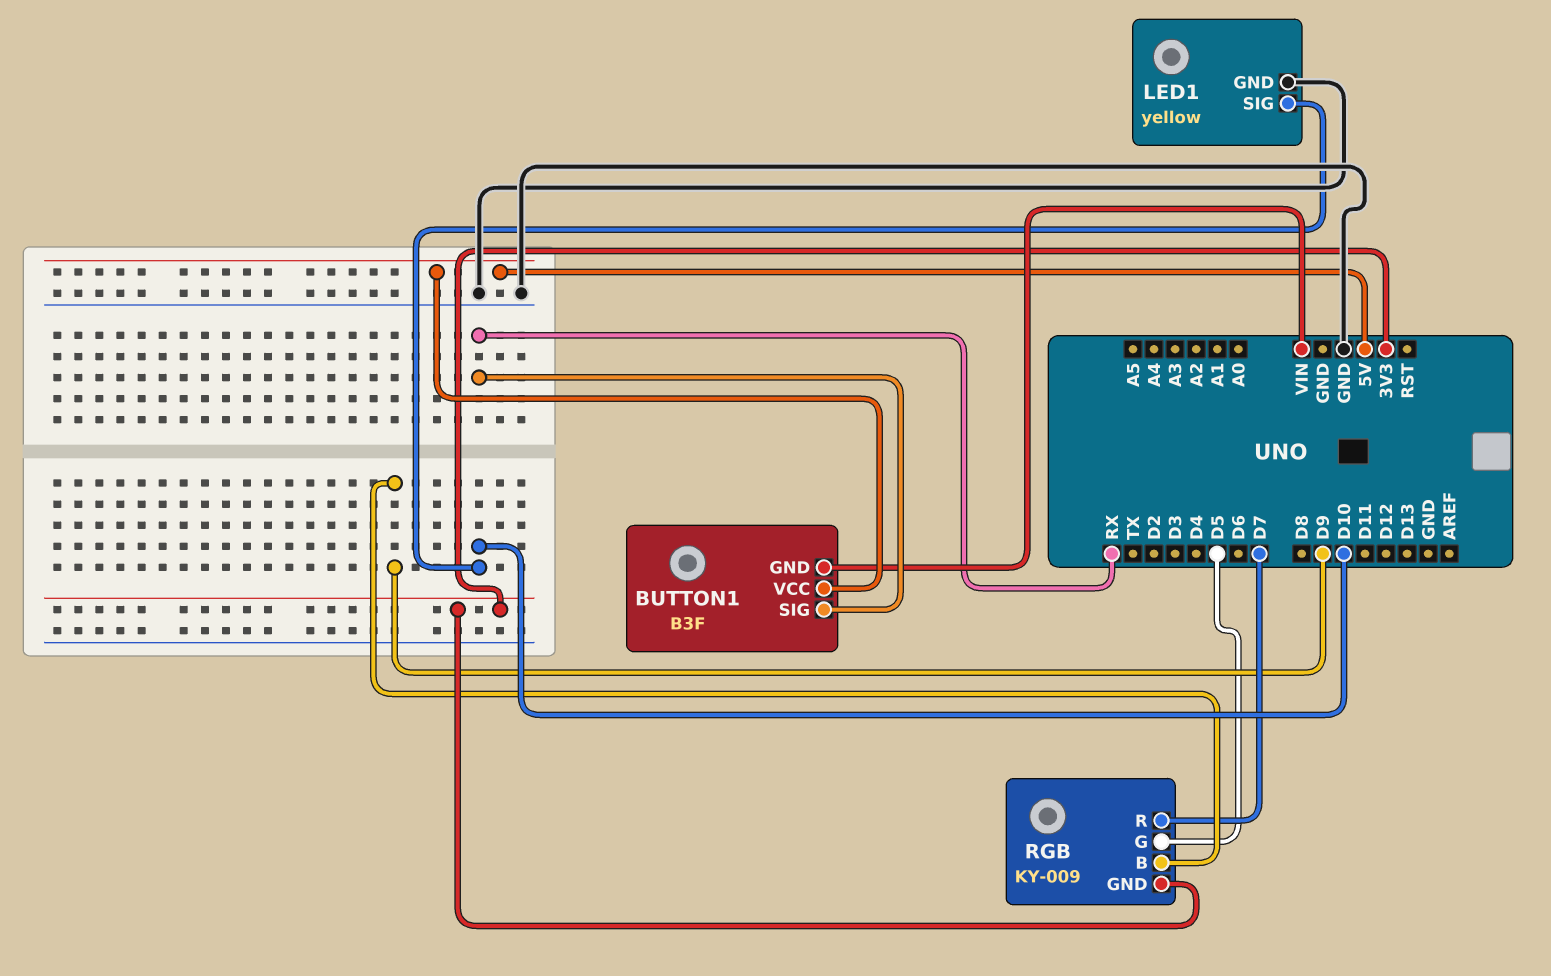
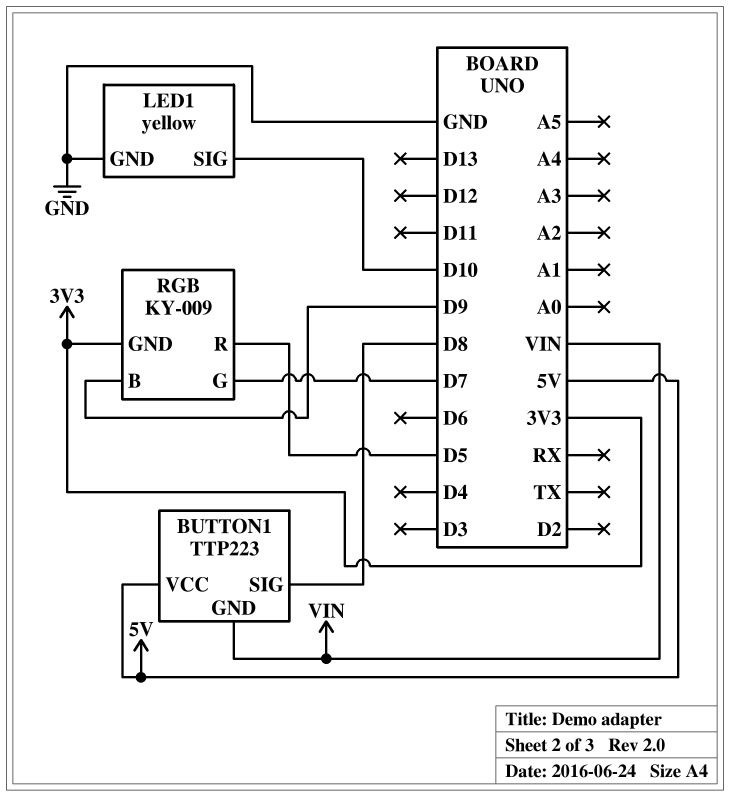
BUTTON1: B3F -> TTP223
BUTTON1 pin SIG: RX -> D8
RGB pin G: D5 -> D7
RGB pin R: D7 -> D5

